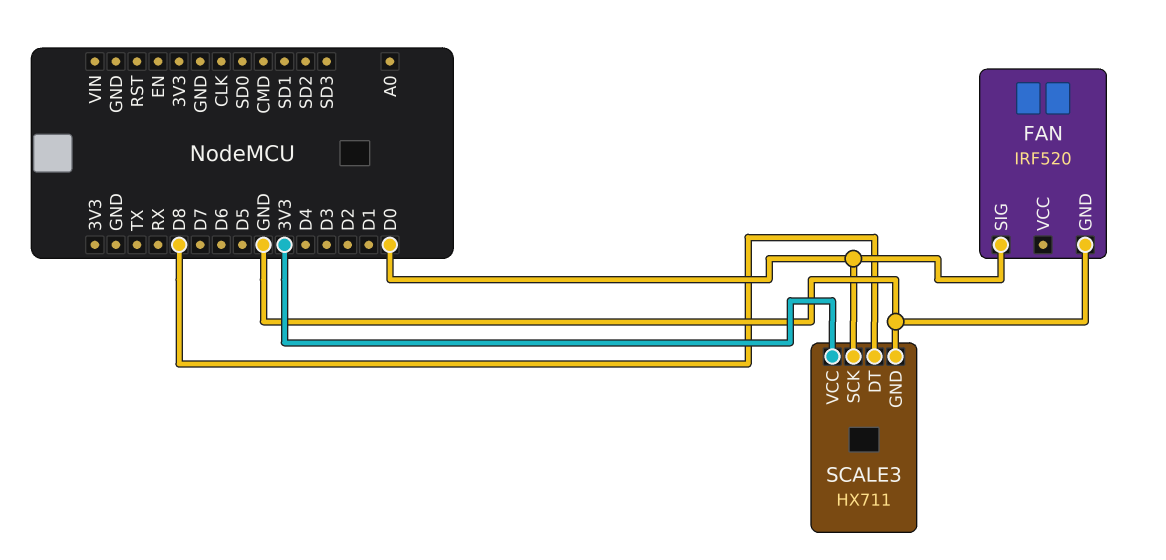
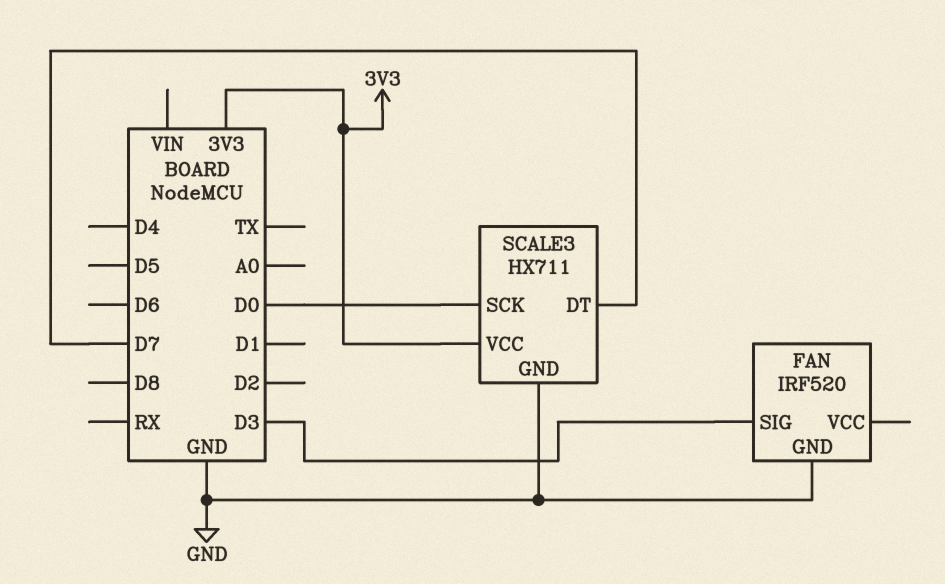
FAN pin SIG: D0 -> D3
SCALE3 pin DT: D8 -> D7

